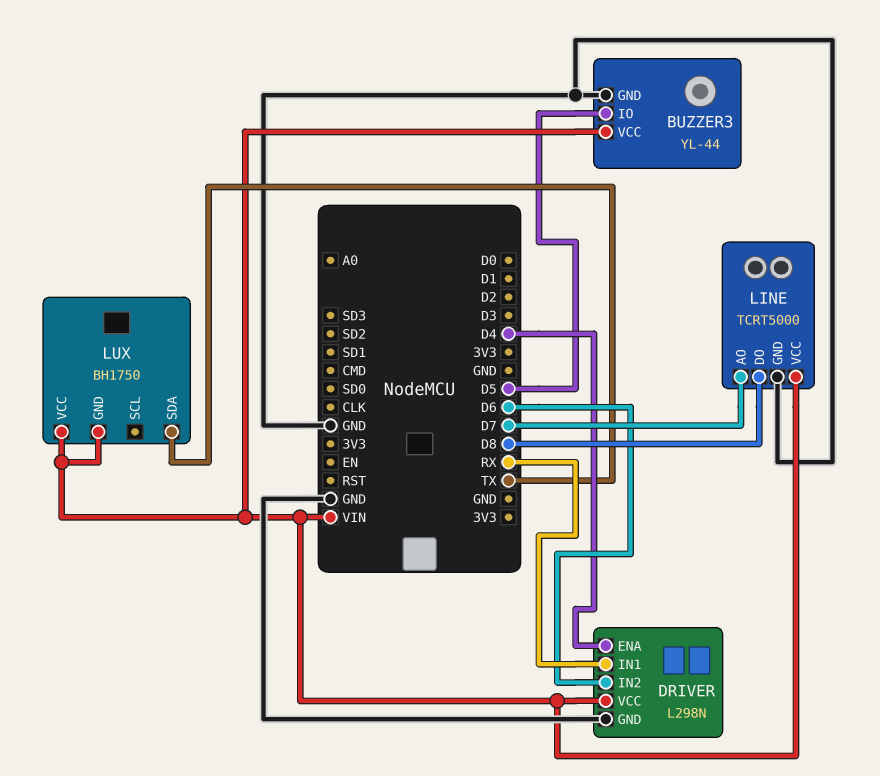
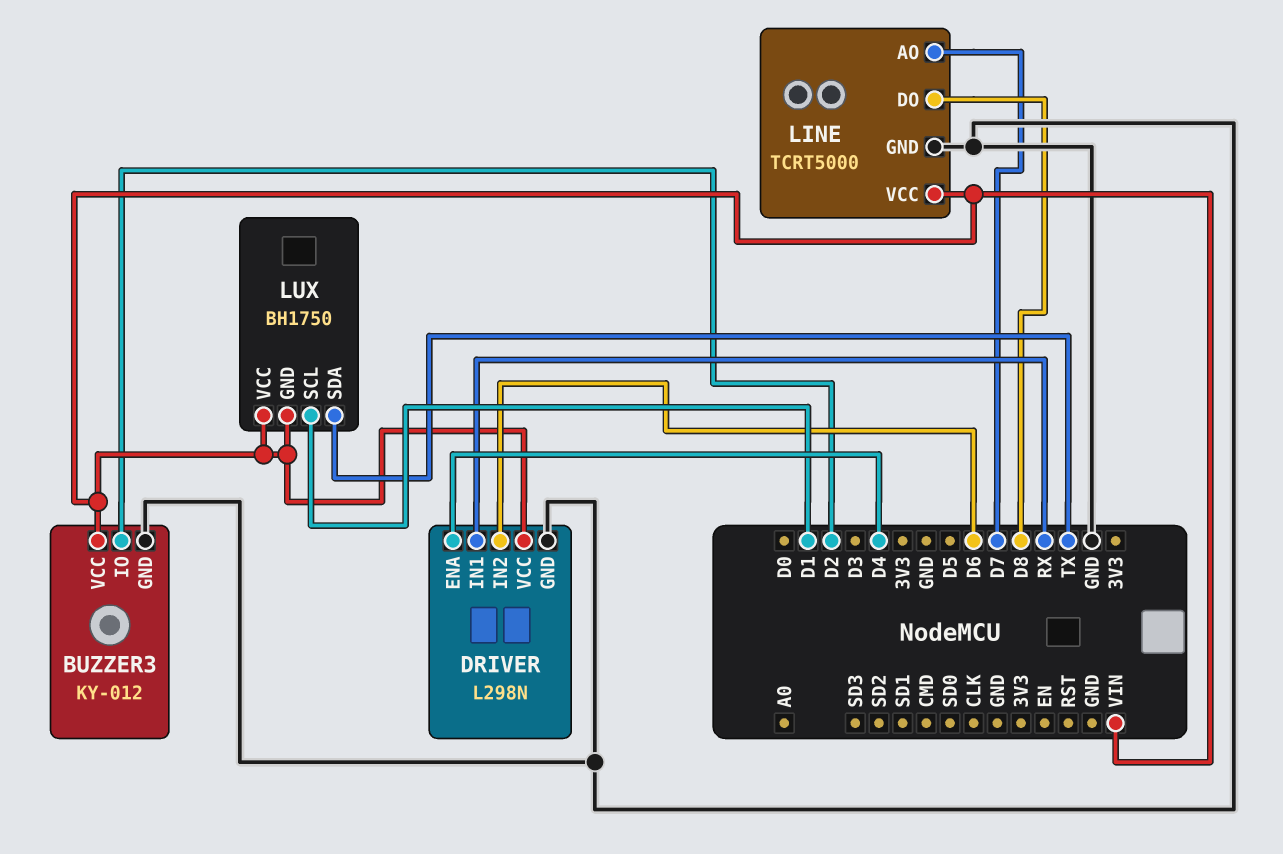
BUZZER3: YL-44 -> KY-012
BUZZER3 pin IO: D5 -> D2
LUX pin SCL: none -> D1

